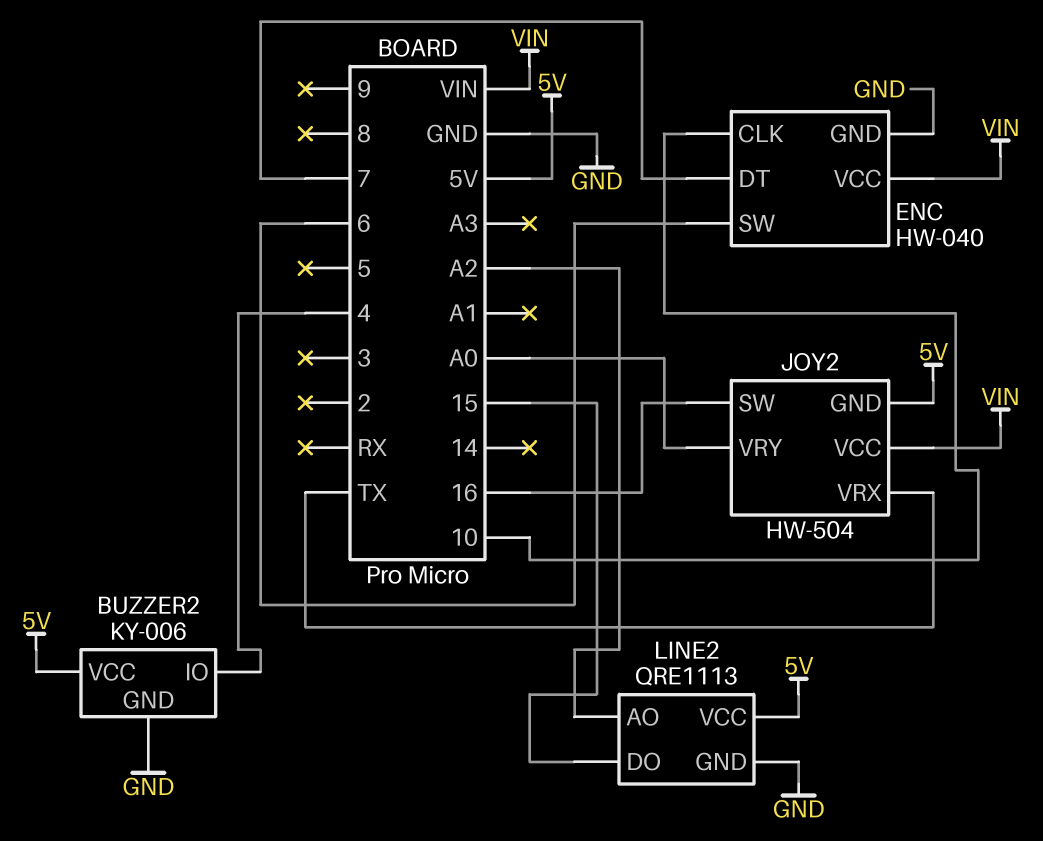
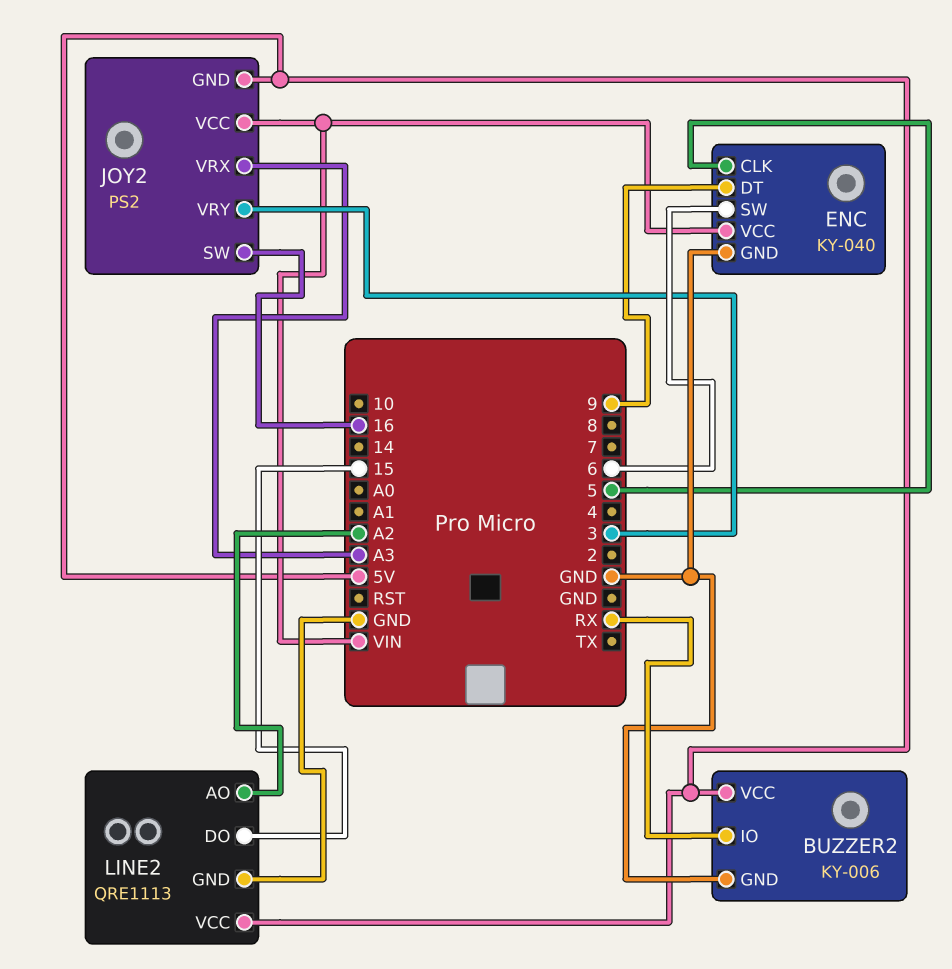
BUZZER2 pin IO: 4 -> RX
ENC: HW-040 -> KY-040
ENC pin CLK: 10 -> 5
ENC pin DT: 7 -> 9
JOY2: HW-504 -> PS2
JOY2 pin VRX: TX -> A3
JOY2 pin VRY: A0 -> 3

